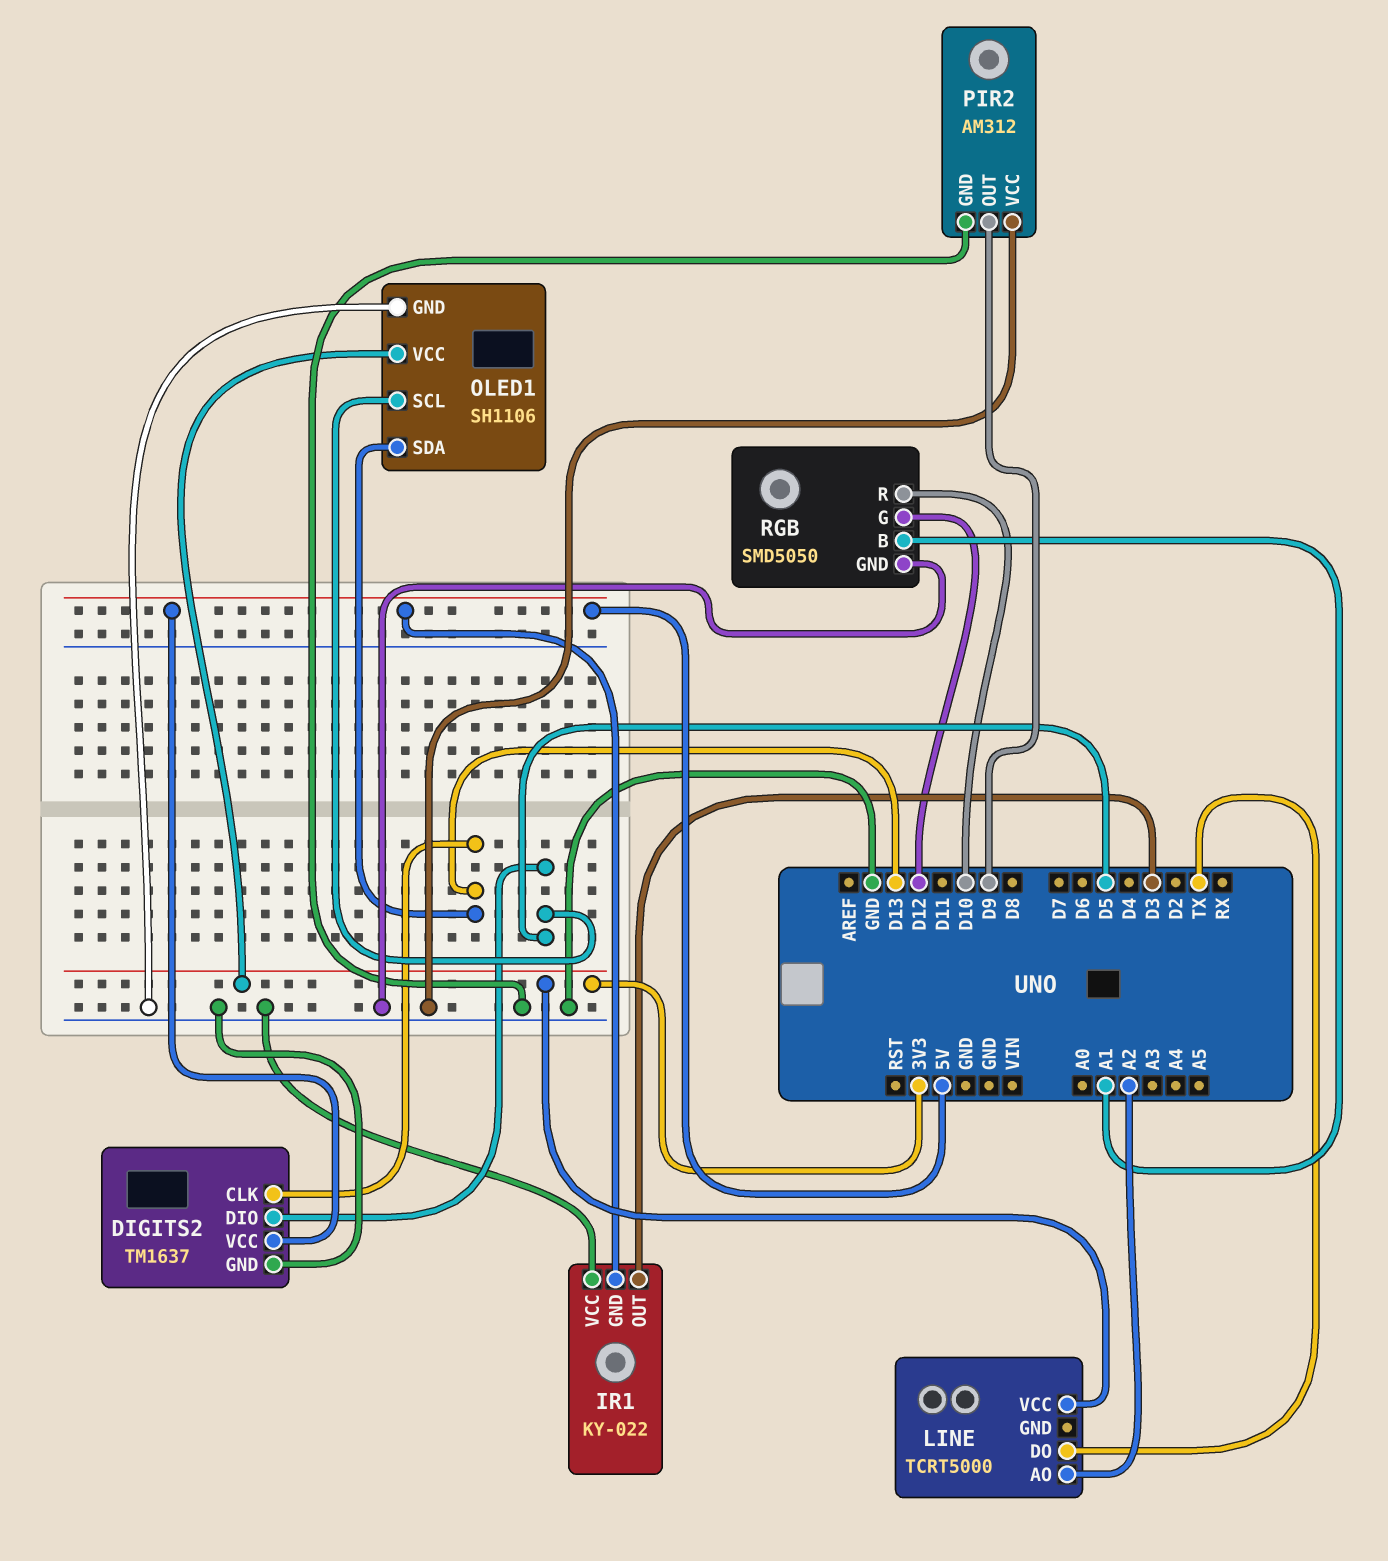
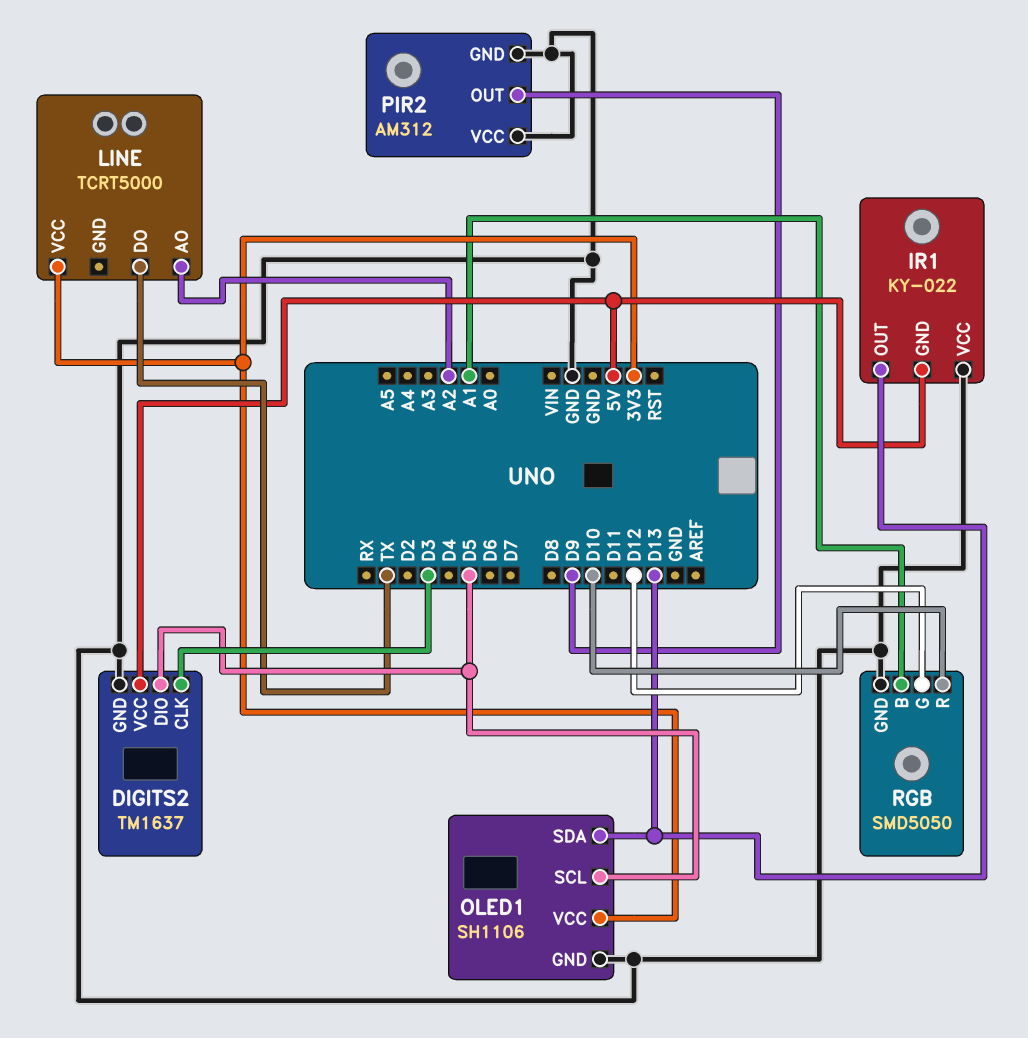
DIGITS2 pin CLK: D13 -> D3
IR1 pin OUT: D3 -> D13

